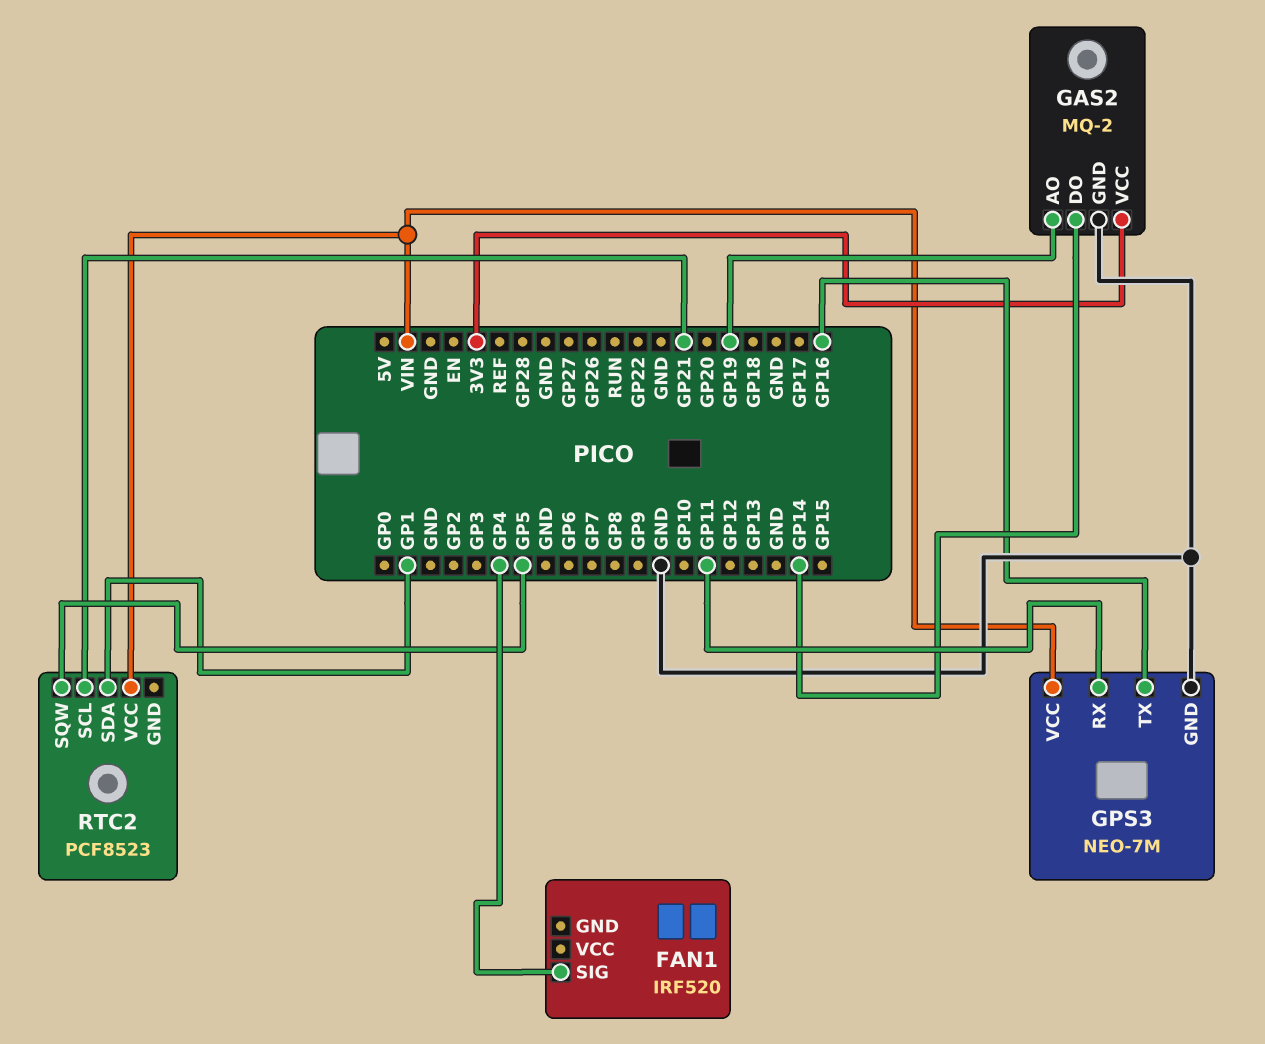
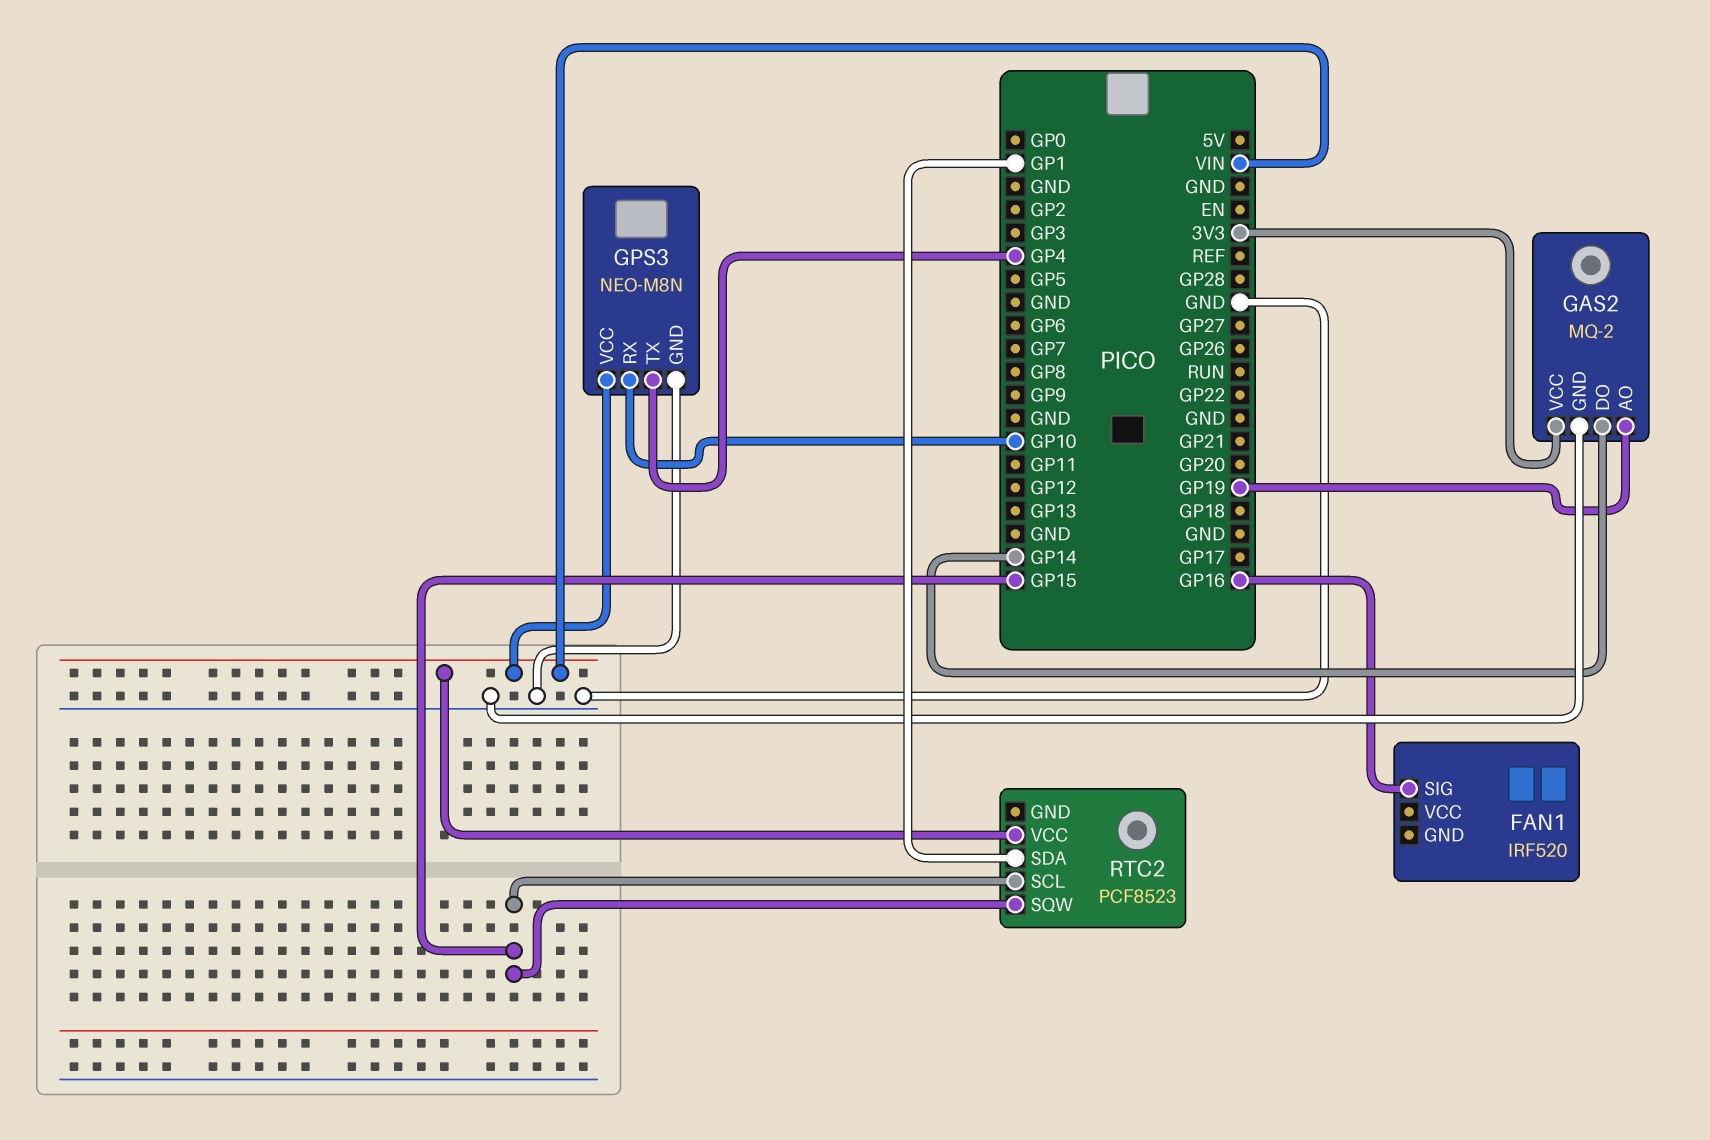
FAN1 pin SIG: GP4 -> GP16
GPS3: NEO-7M -> NEO-M8N
GPS3 pin RX: GP11 -> GP10
GPS3 pin TX: GP16 -> GP4
RTC2 pin SCL: GP21 -> GP15
RTC2 pin SQW: GP5 -> GP15

